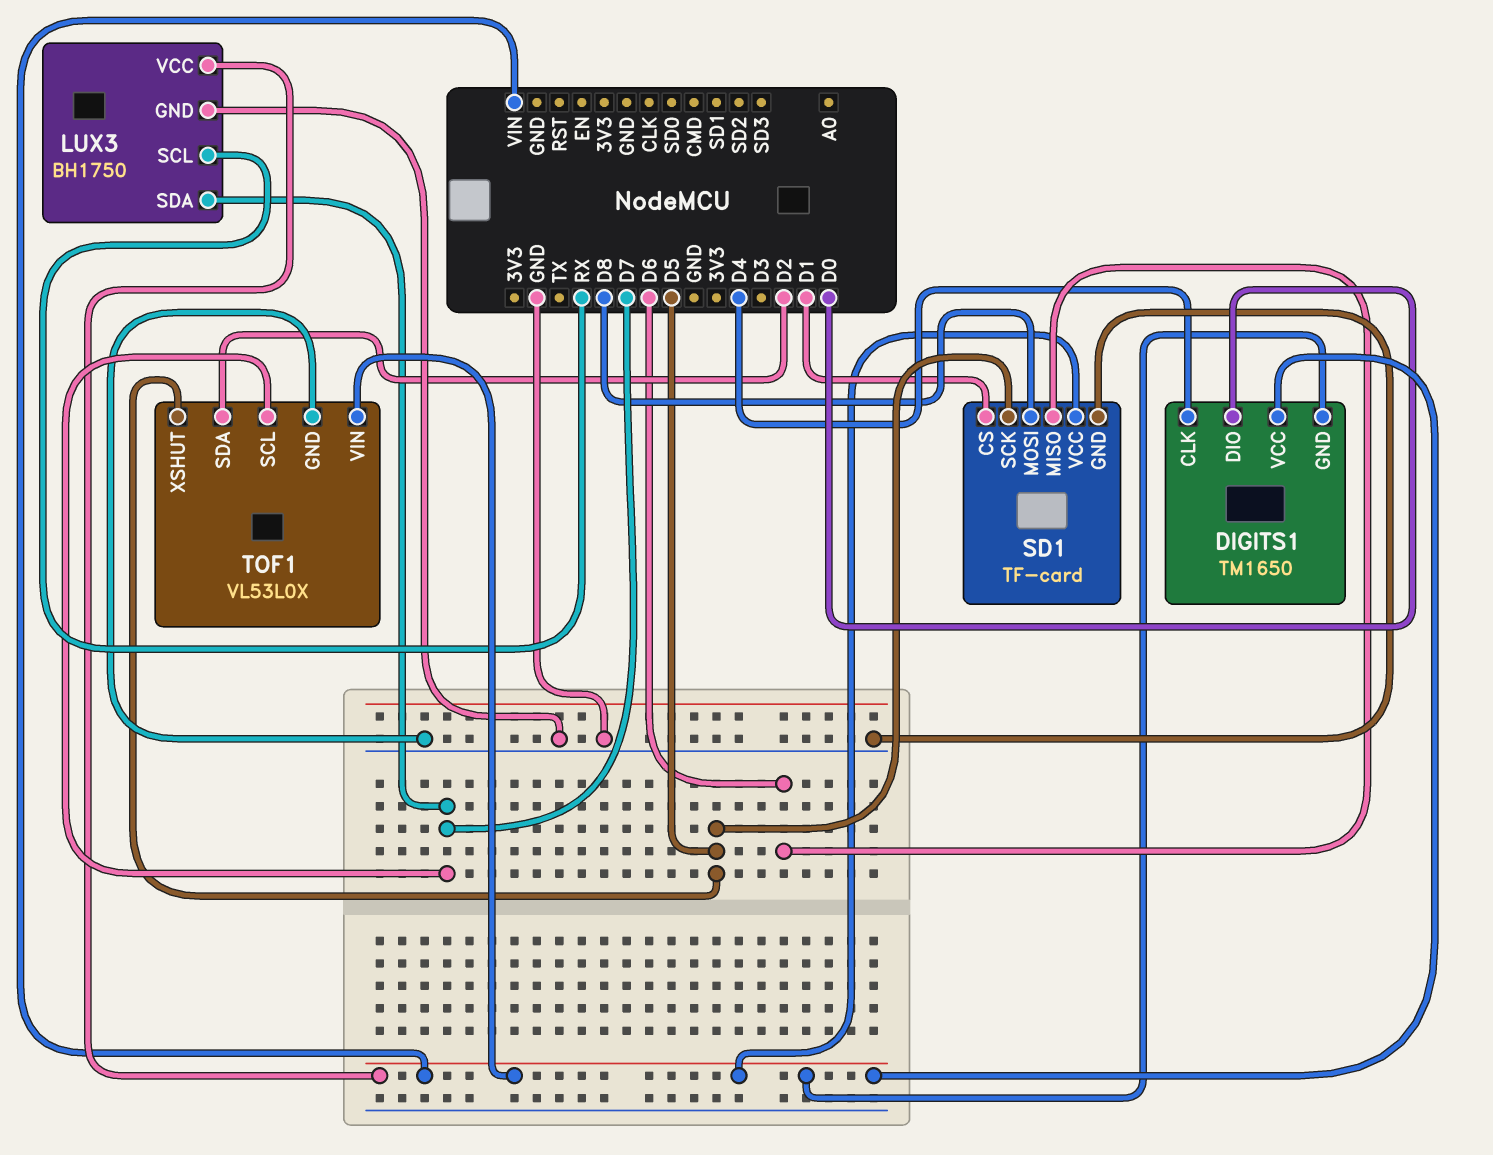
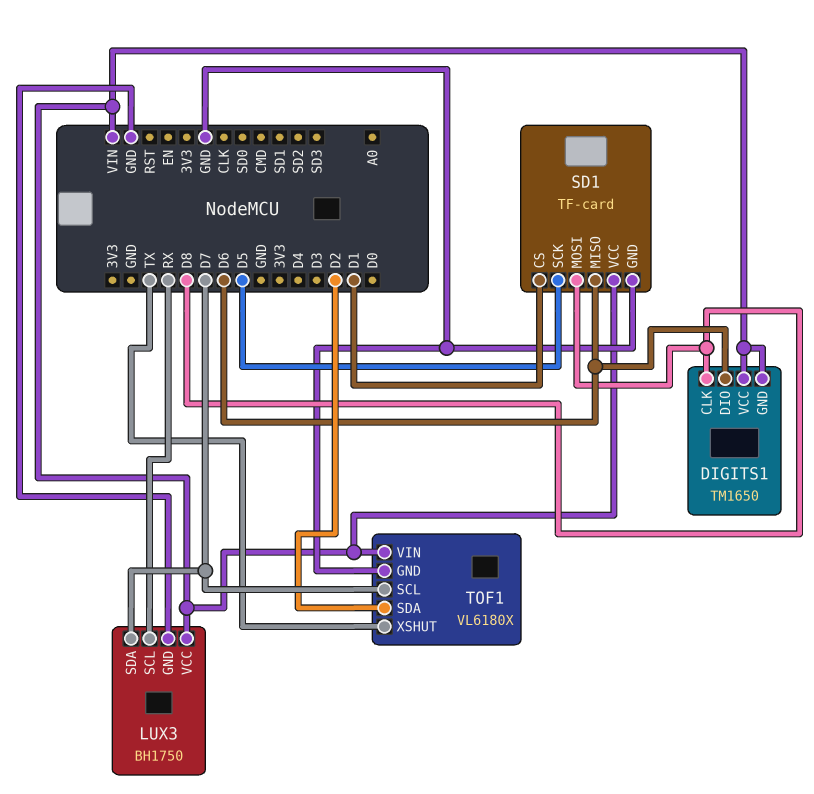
DIGITS1 pin CLK: D4 -> D8
DIGITS1 pin DIO: D0 -> D6
TOF1: VL53L0X -> VL6180X
TOF1 pin XSHUT: D5 -> TX

